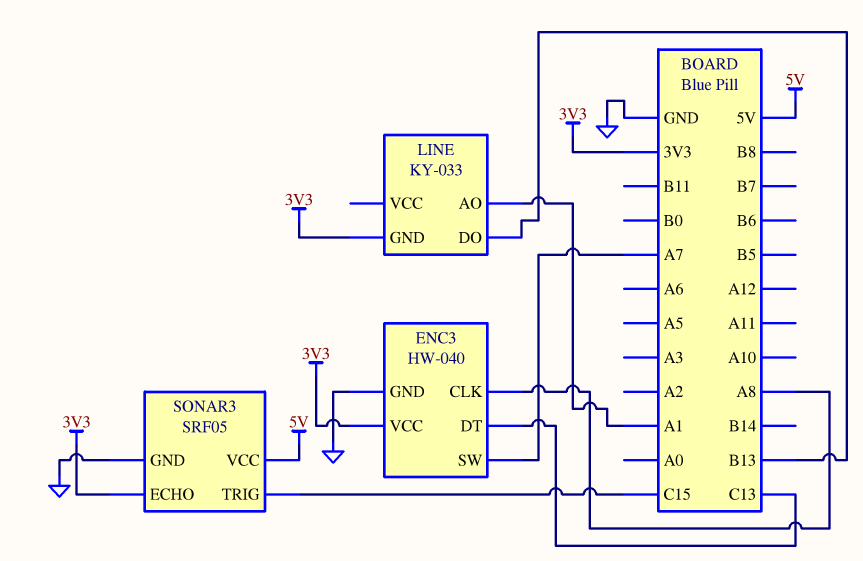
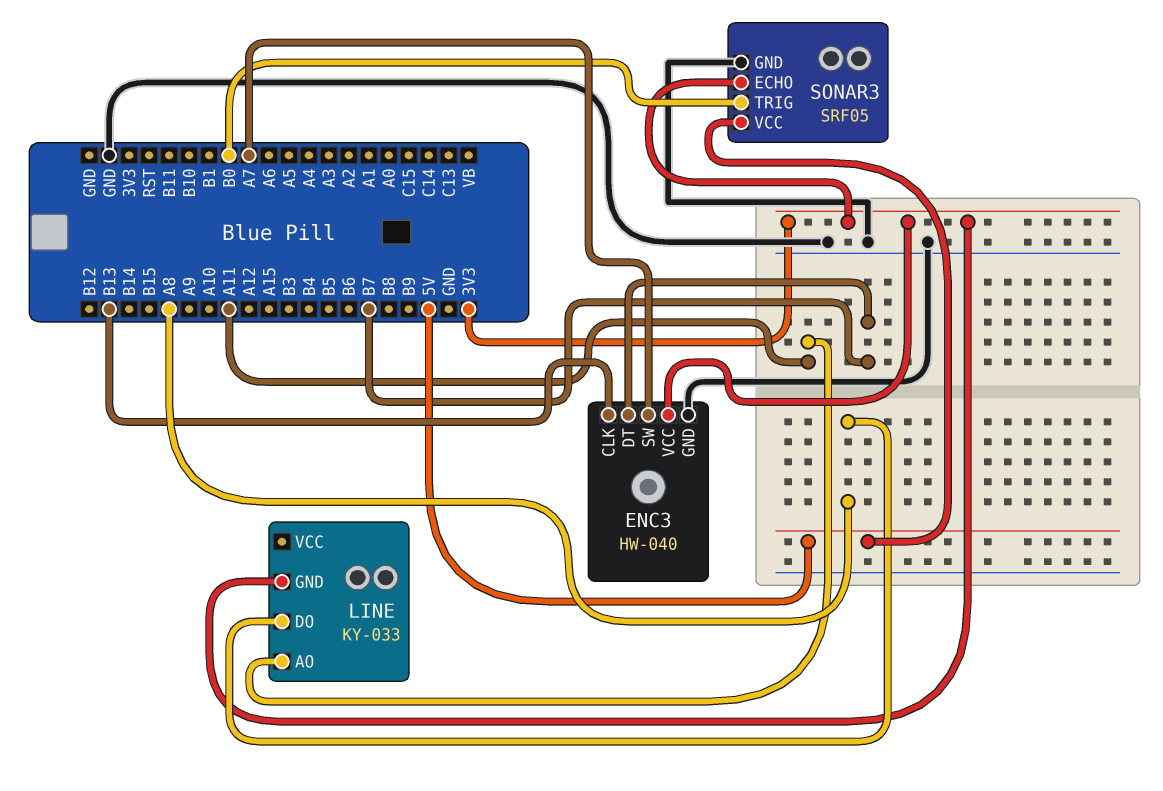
ENC3 pin CLK: A8 -> B13
ENC3 pin DT: C13 -> B7
LINE pin AO: A1 -> A11
LINE pin DO: B13 -> A8
SONAR3 pin TRIG: C15 -> B0

